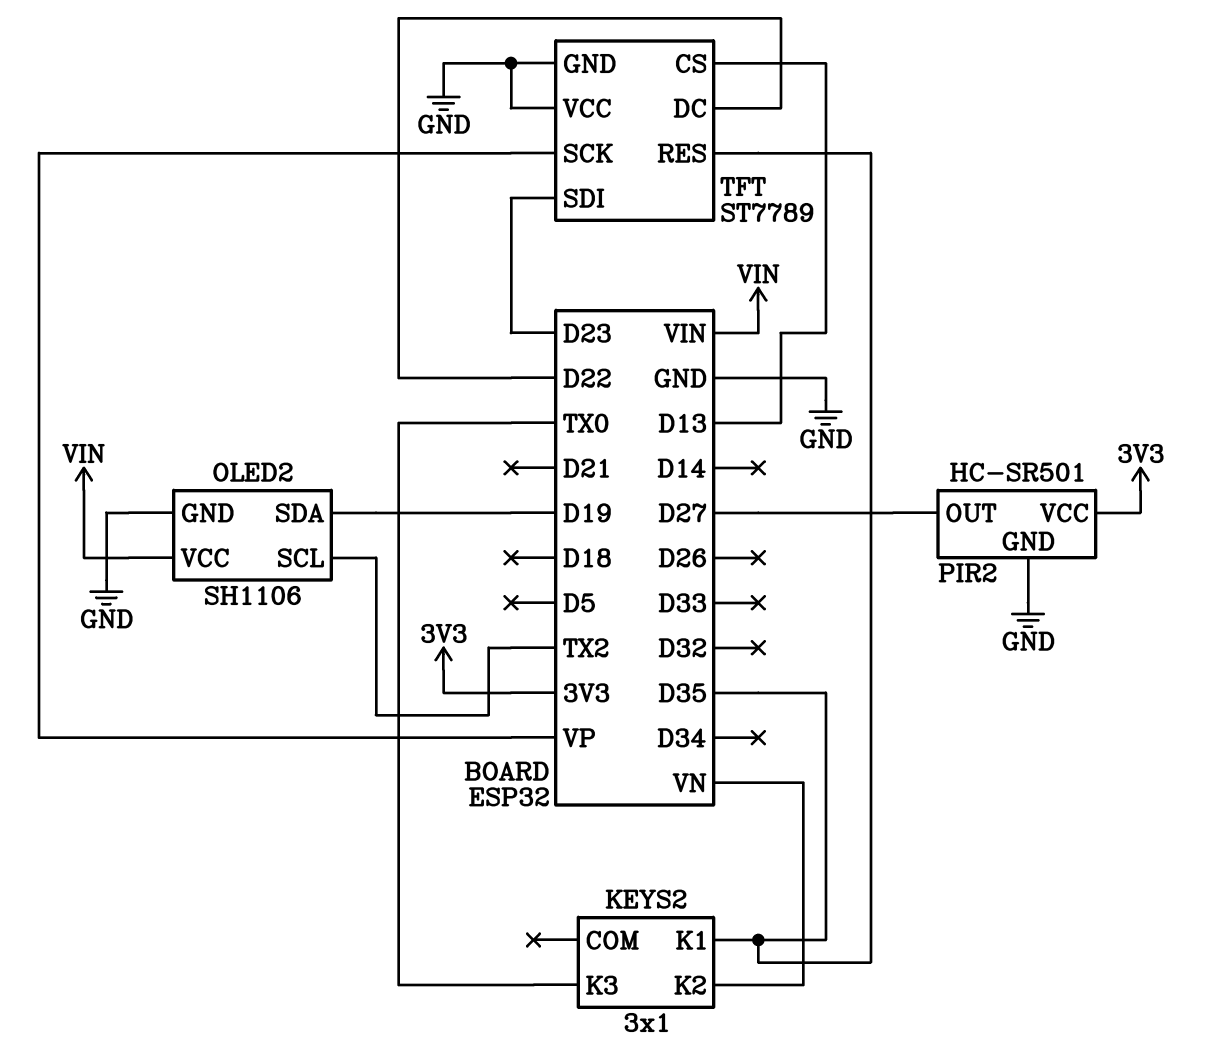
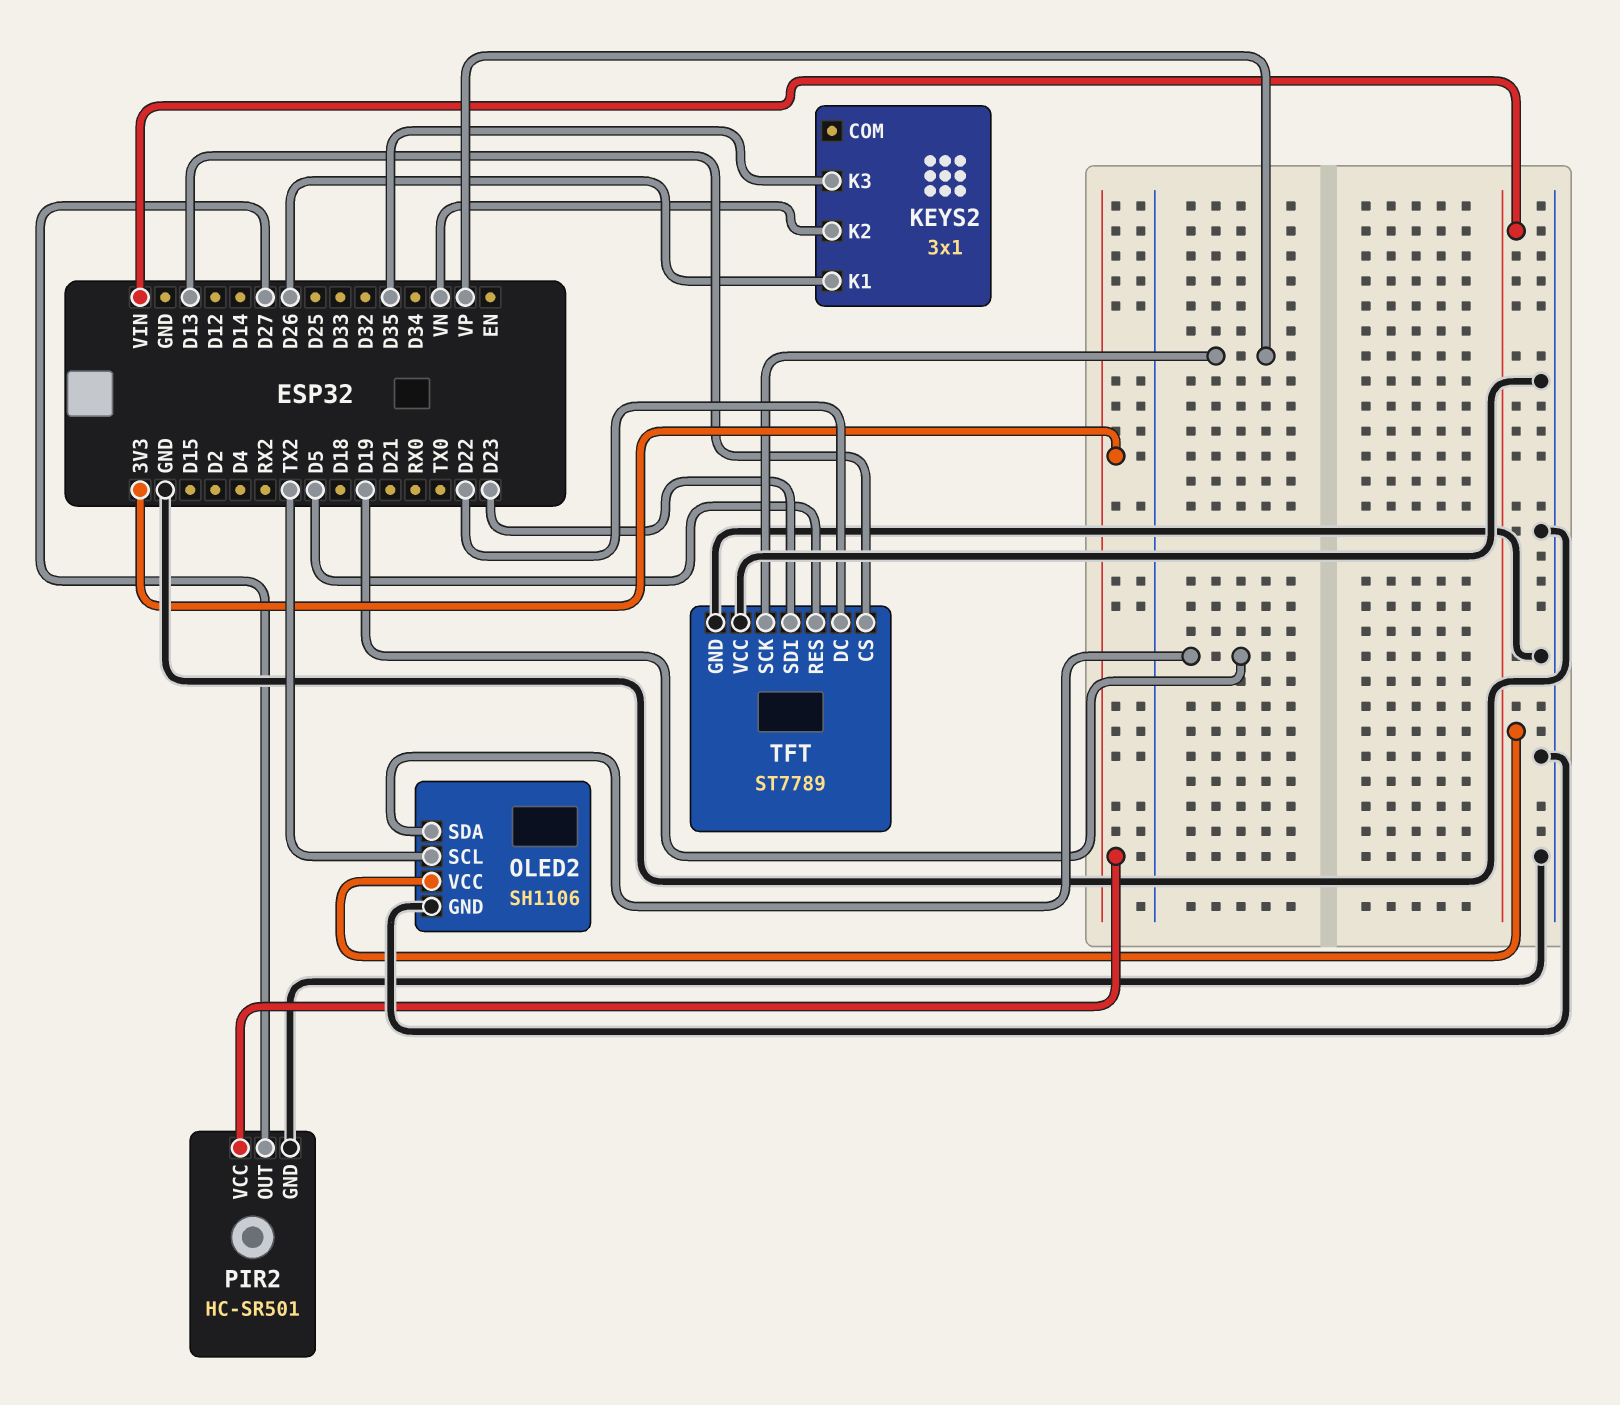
KEYS2 pin K1: D35 -> D26
KEYS2 pin K3: TX0 -> D35
TFT pin RES: D35 -> D5

